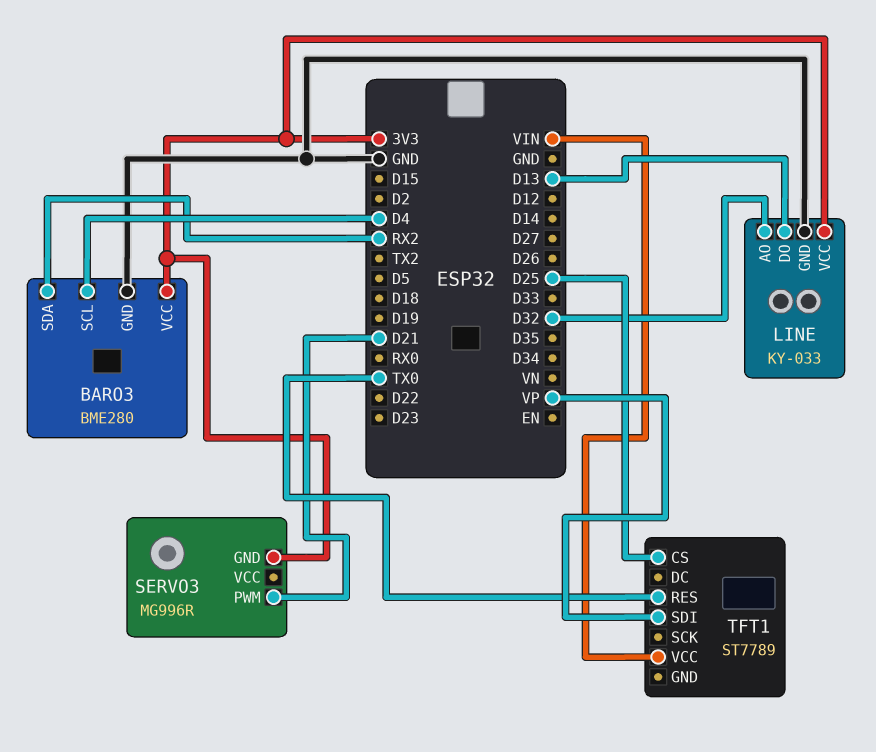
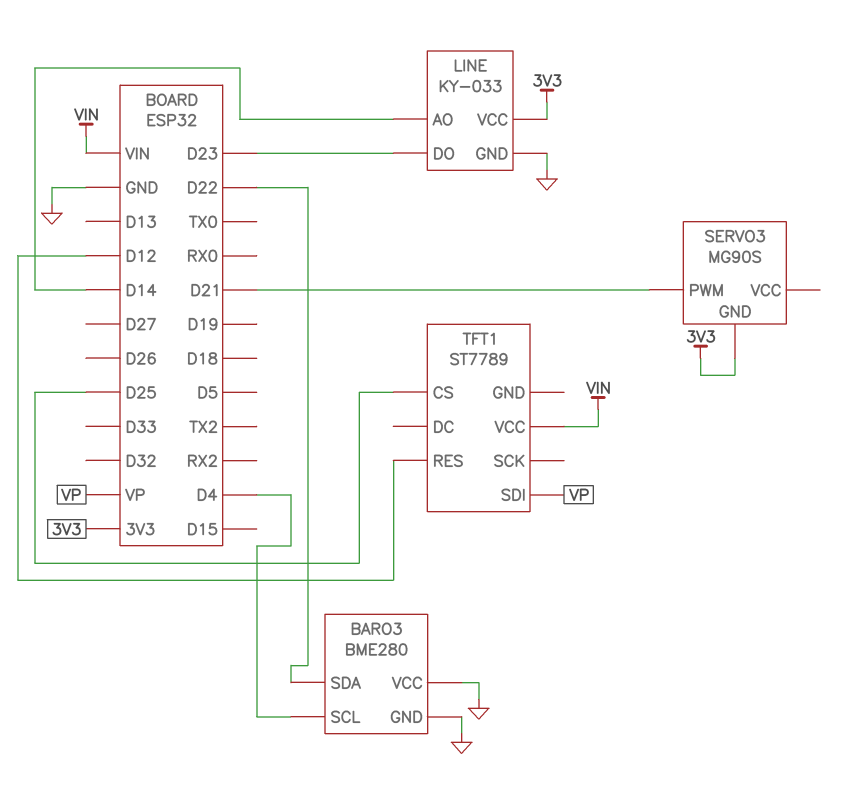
BARO3 pin SDA: RX2 -> D22
BARO3 pin VCC: 3V3 -> GND
LINE pin AO: D32 -> D14
LINE pin DO: D13 -> D23
SERVO3: MG996R -> MG90S
TFT1 pin RES: TX0 -> D12

